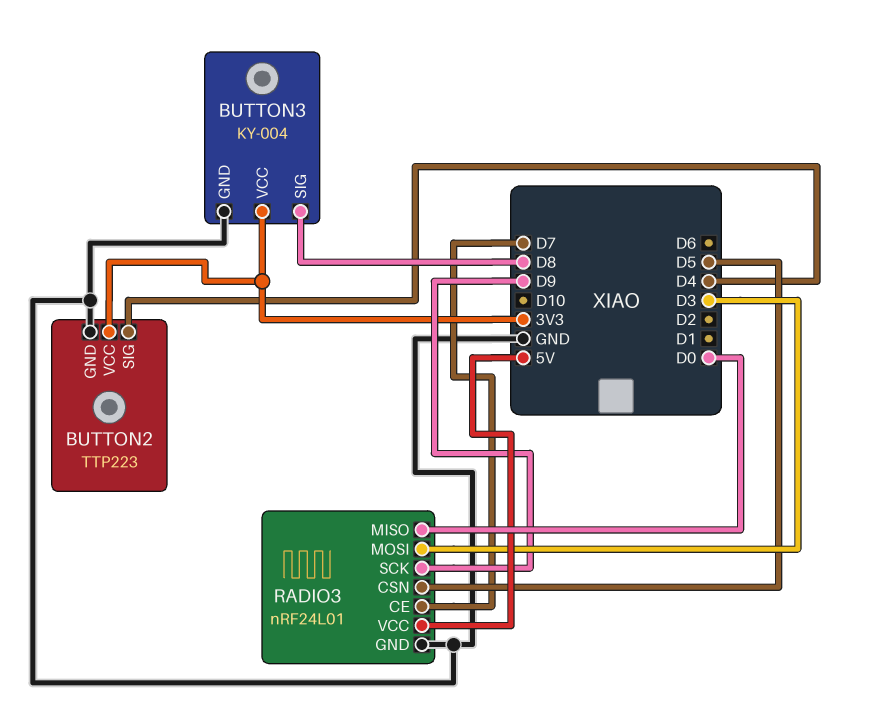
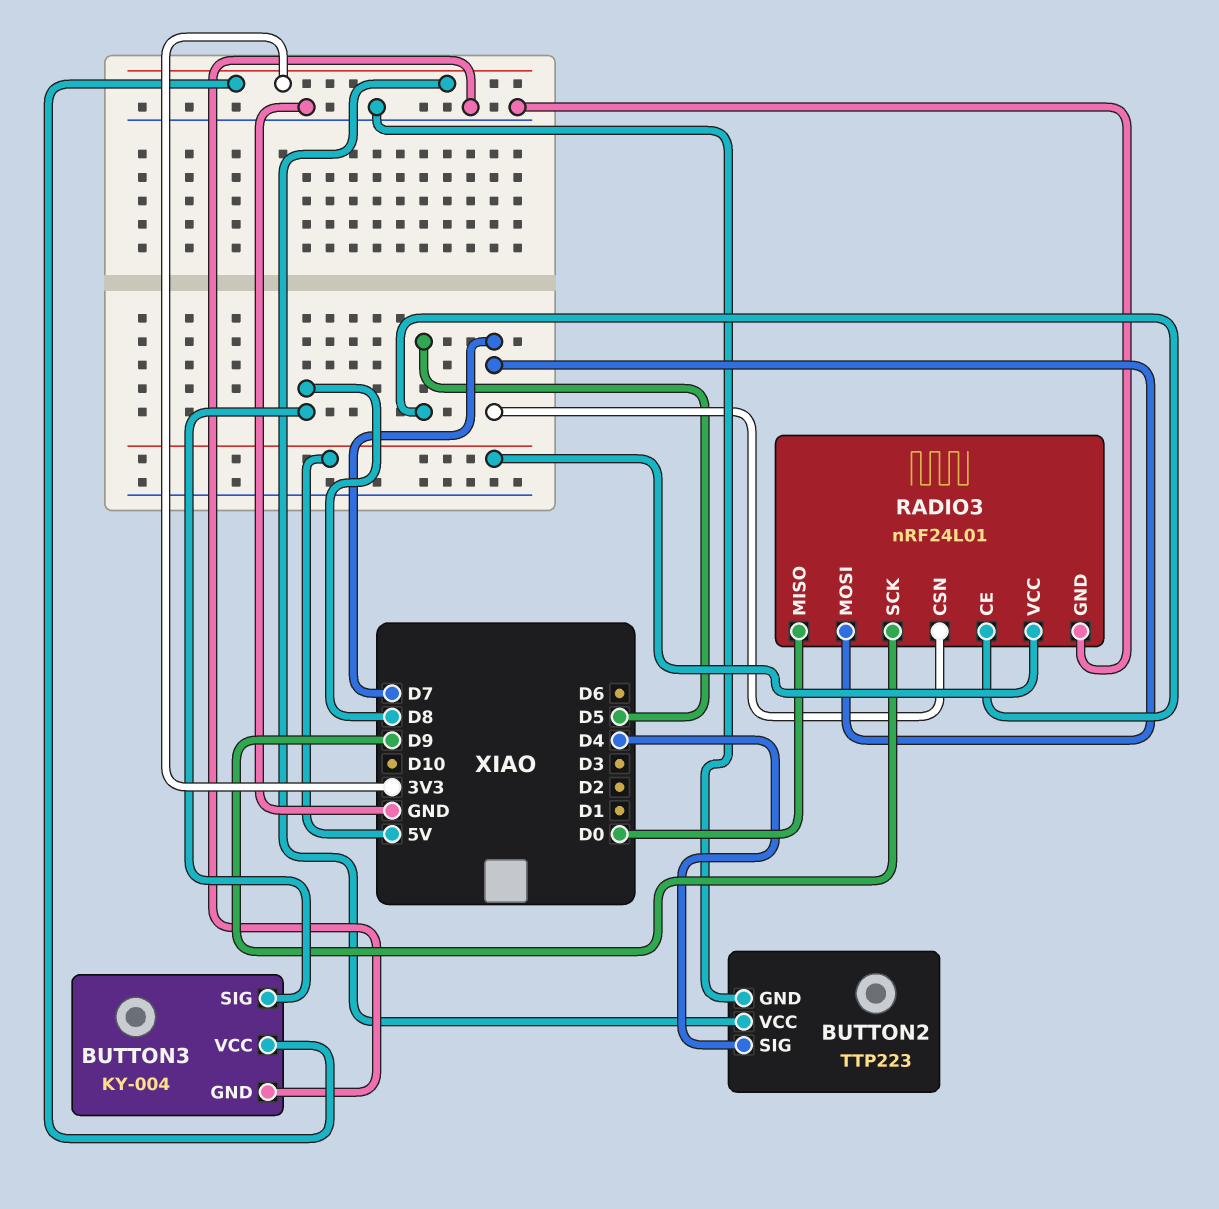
RADIO3 pin CE: D7 -> D5
RADIO3 pin CSN: D5 -> D7
RADIO3 pin MOSI: D3 -> D7

